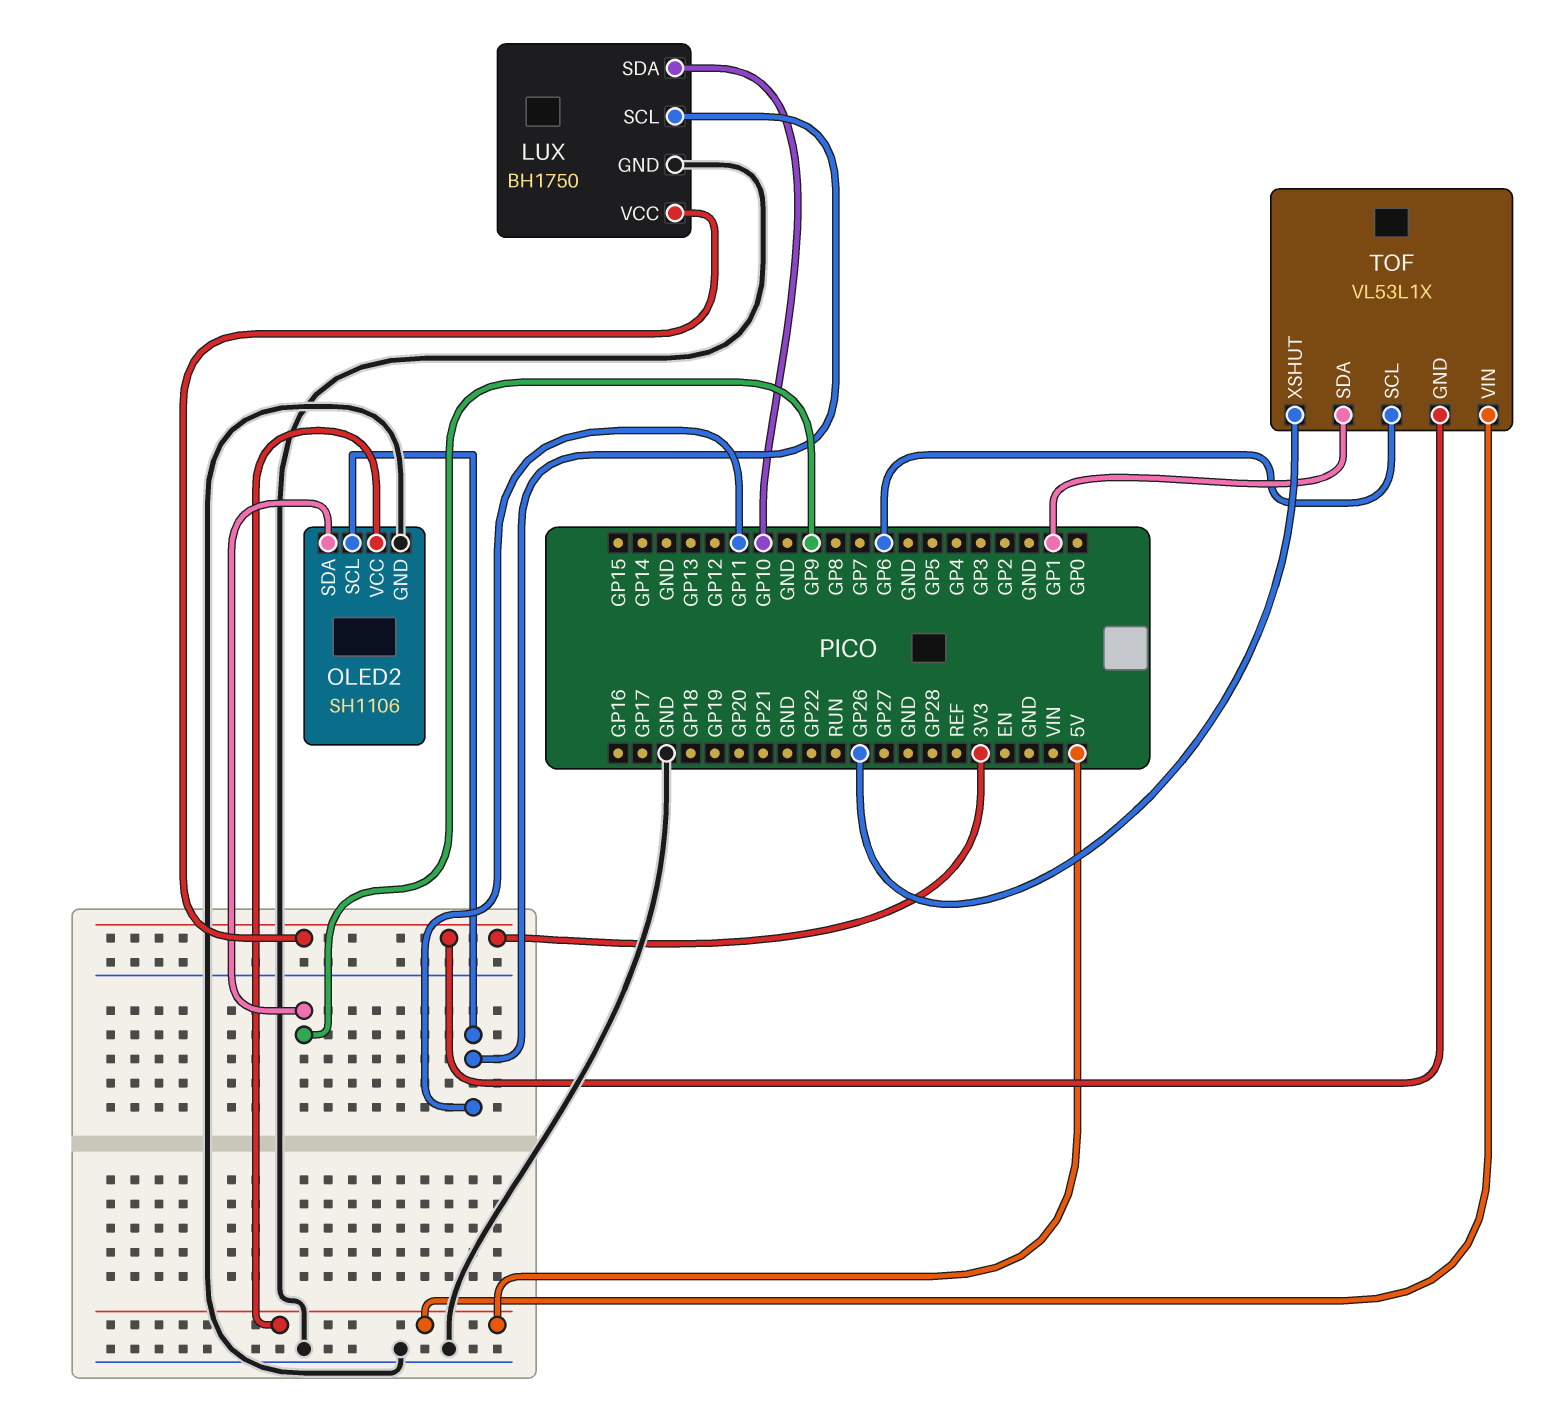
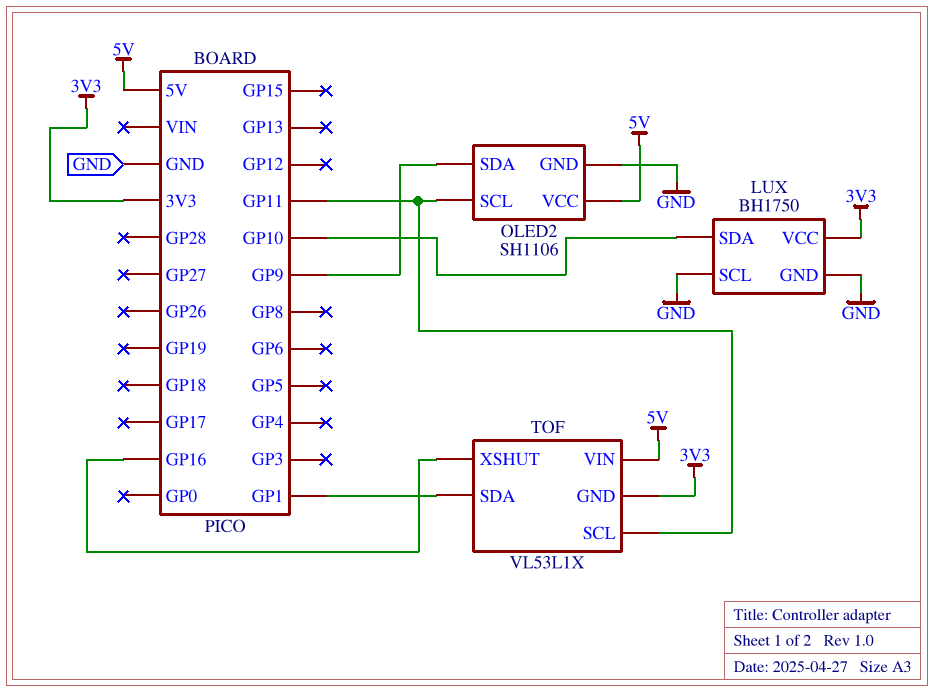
LUX pin SCL: GP11 -> GND
TOF pin SCL: GP6 -> GP11
TOF pin XSHUT: GP26 -> GP16

